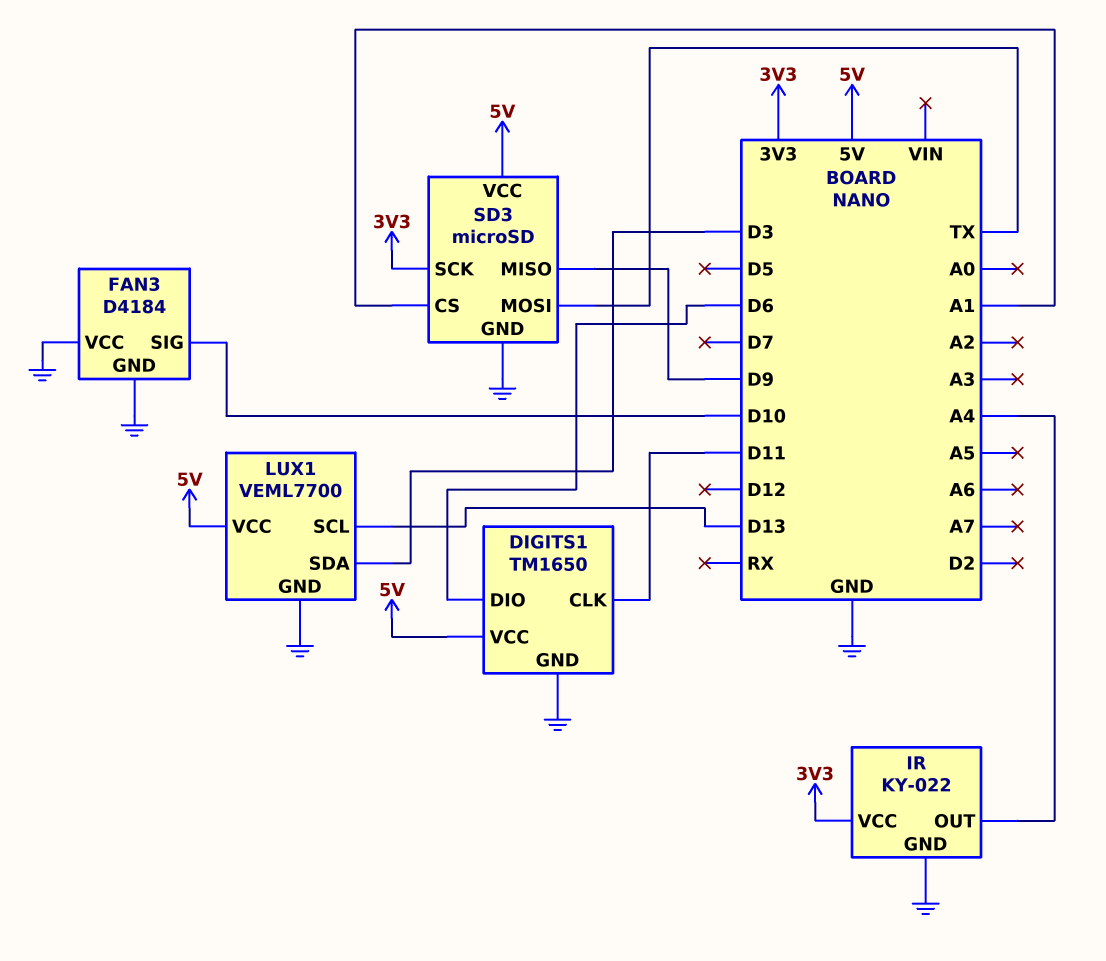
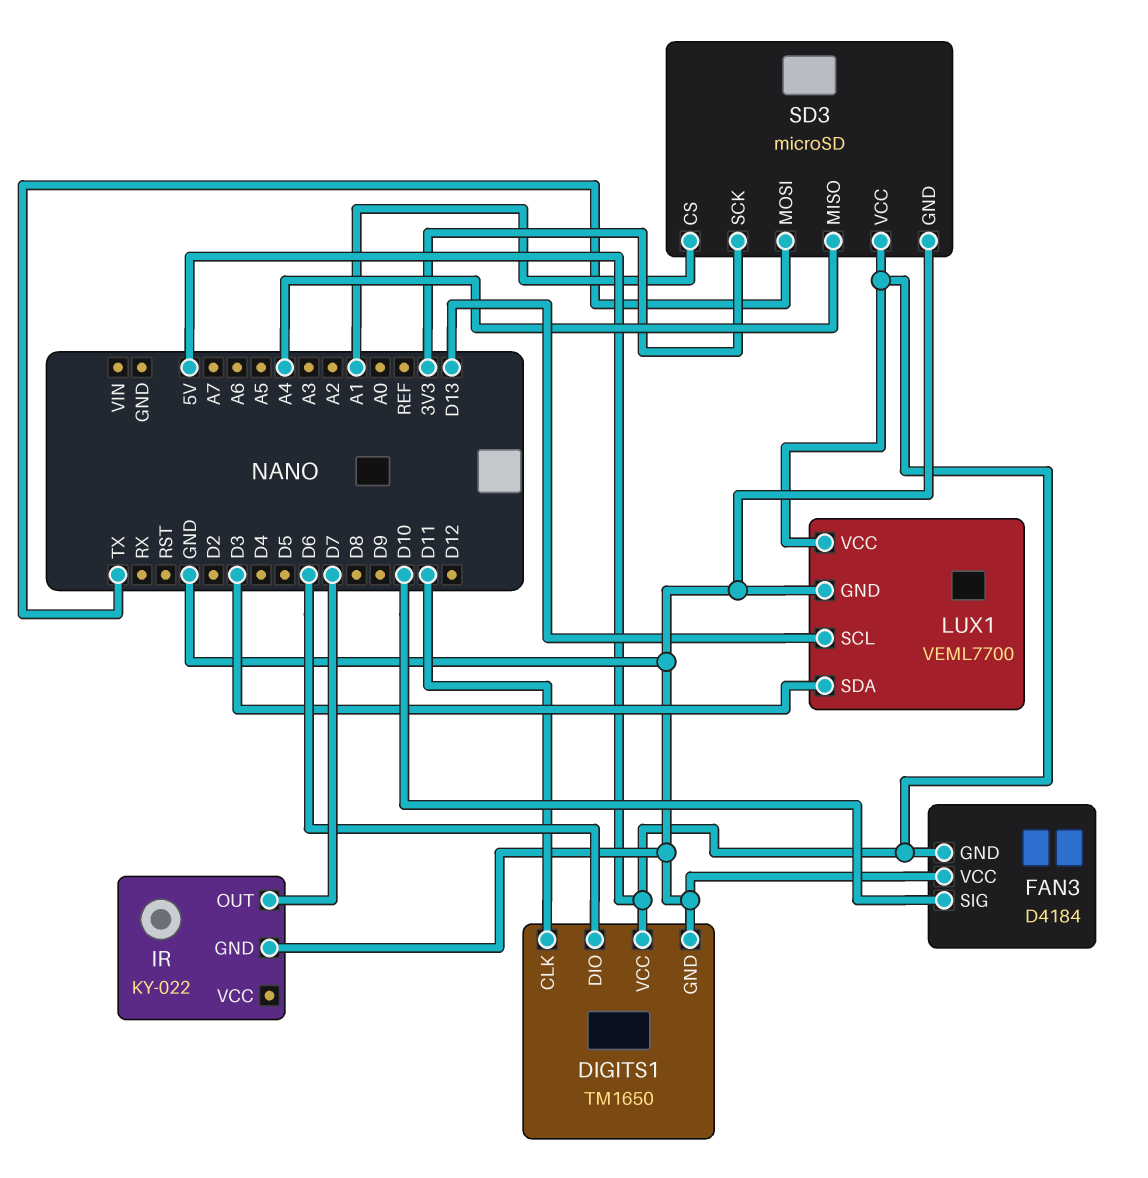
FAN3 pin GND: GND -> 5V
IR pin OUT: A4 -> D7
IR pin VCC: 3V3 -> none
SD3 pin MISO: D9 -> A4

